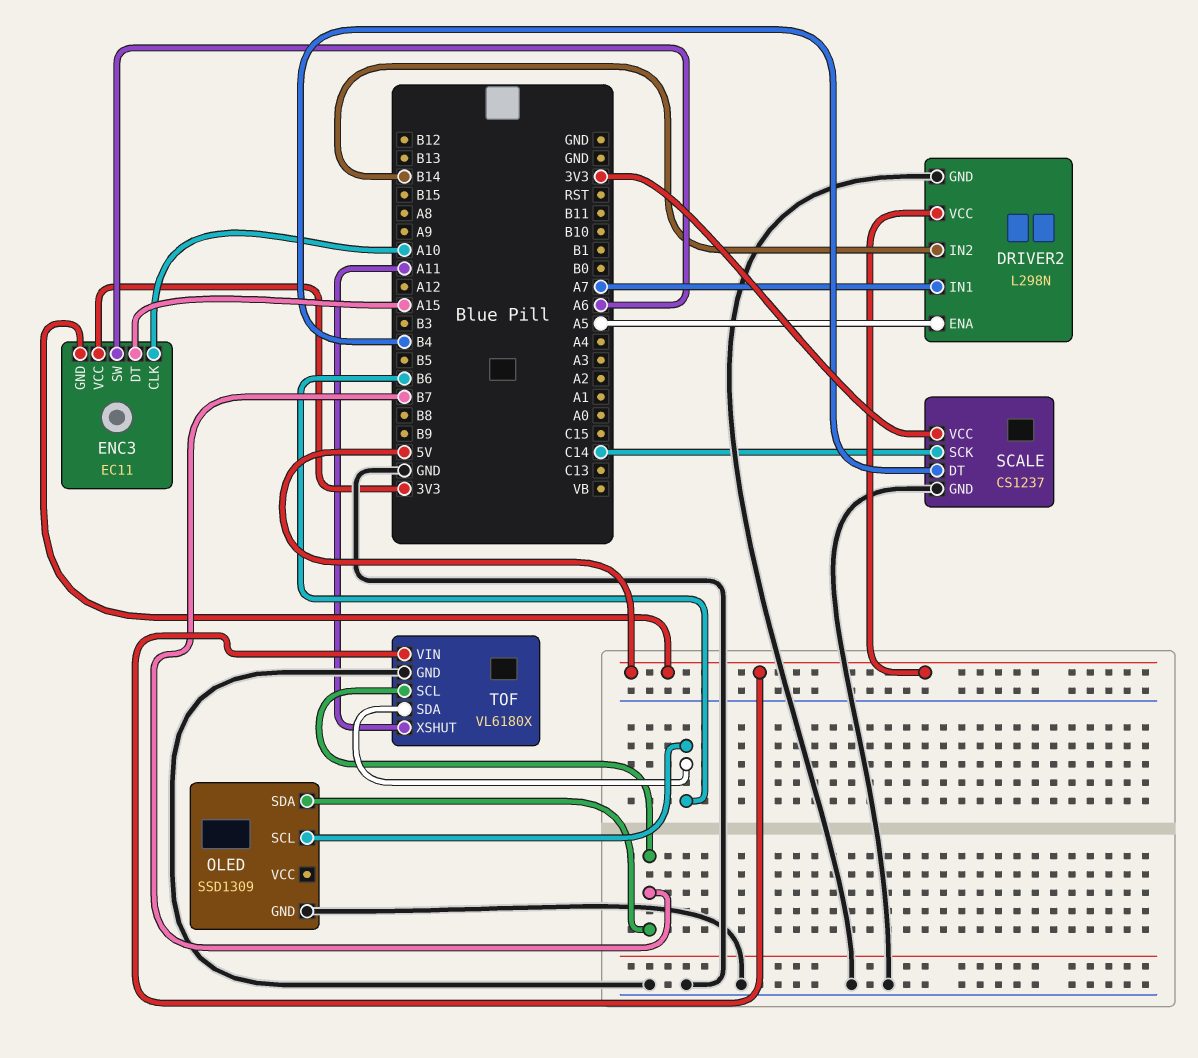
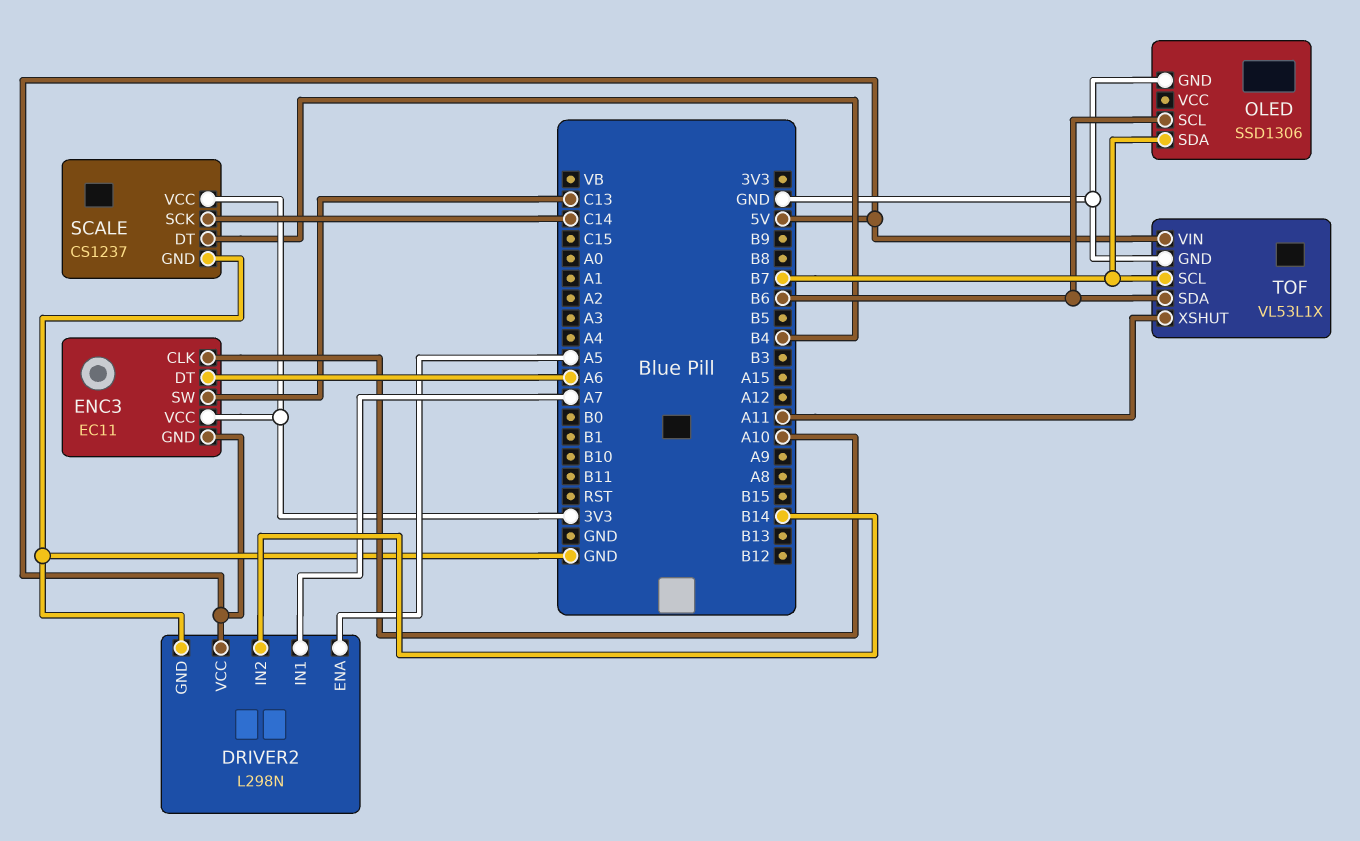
ENC3 pin DT: A15 -> A6
ENC3 pin SW: A6 -> C13
OLED: SSD1309 -> SSD1306
TOF: VL6180X -> VL53L1X

